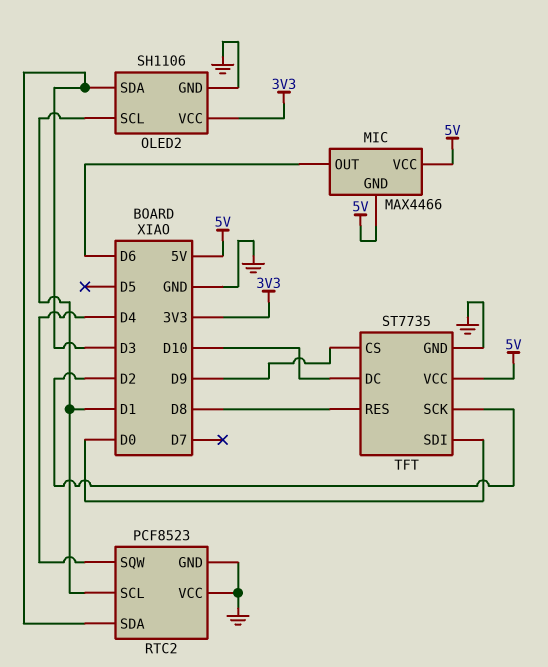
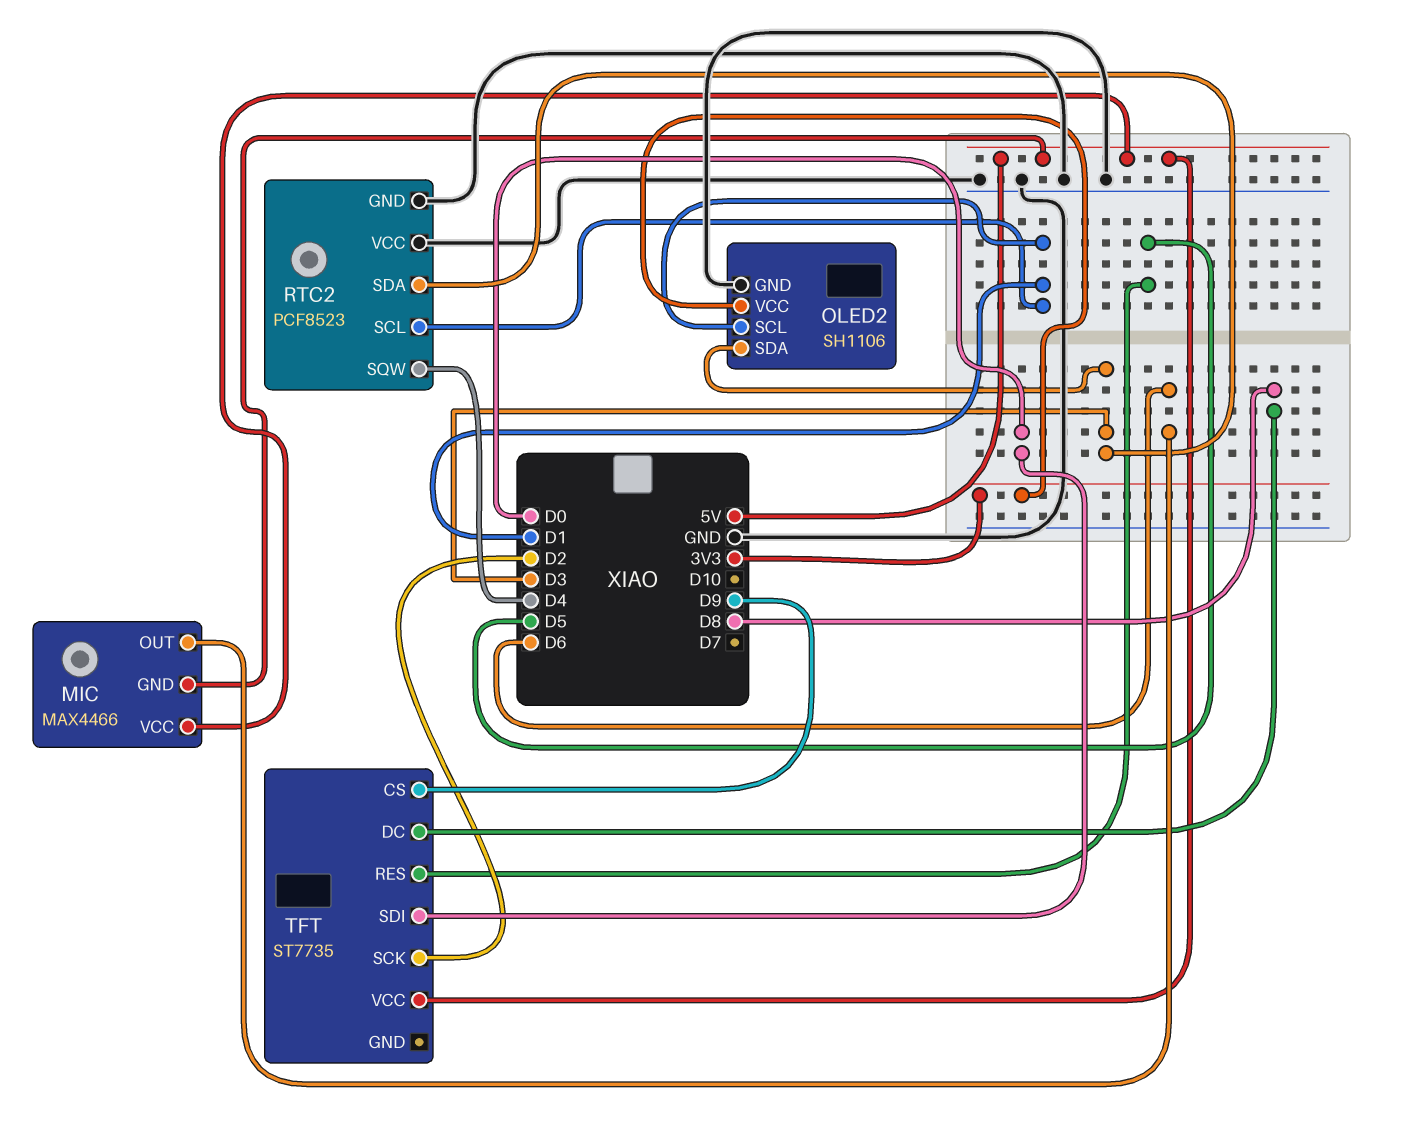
TFT pin DC: D10 -> D8
TFT pin GND: GND -> none
TFT pin RES: D8 -> D5

